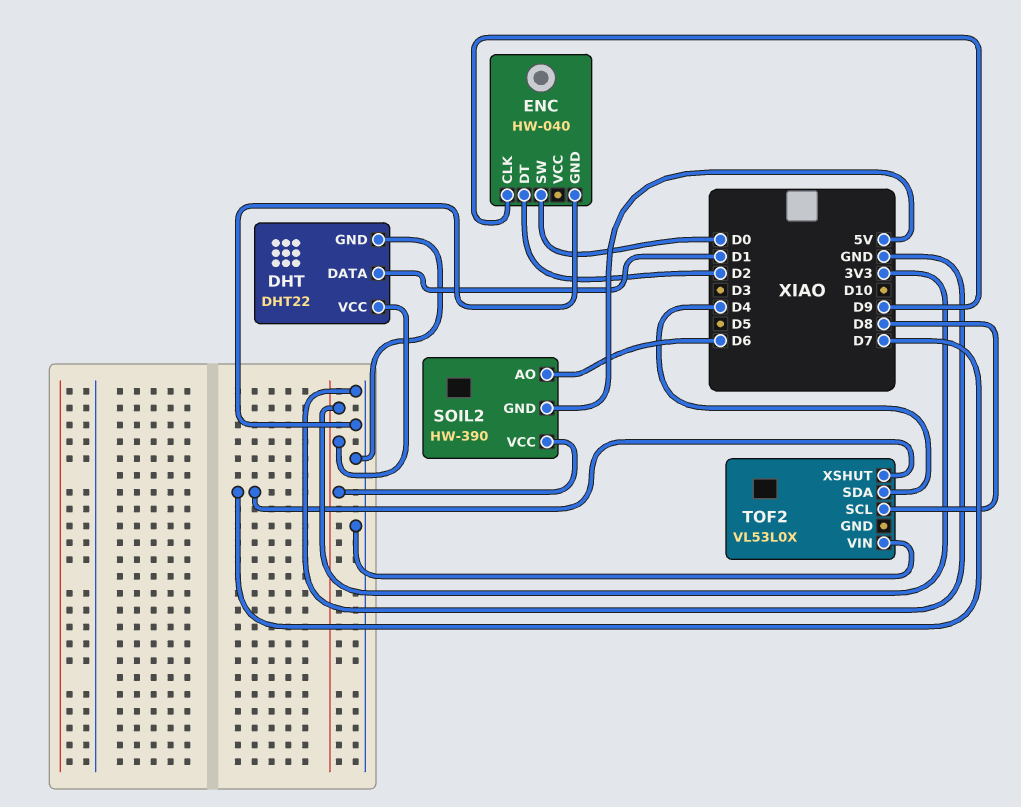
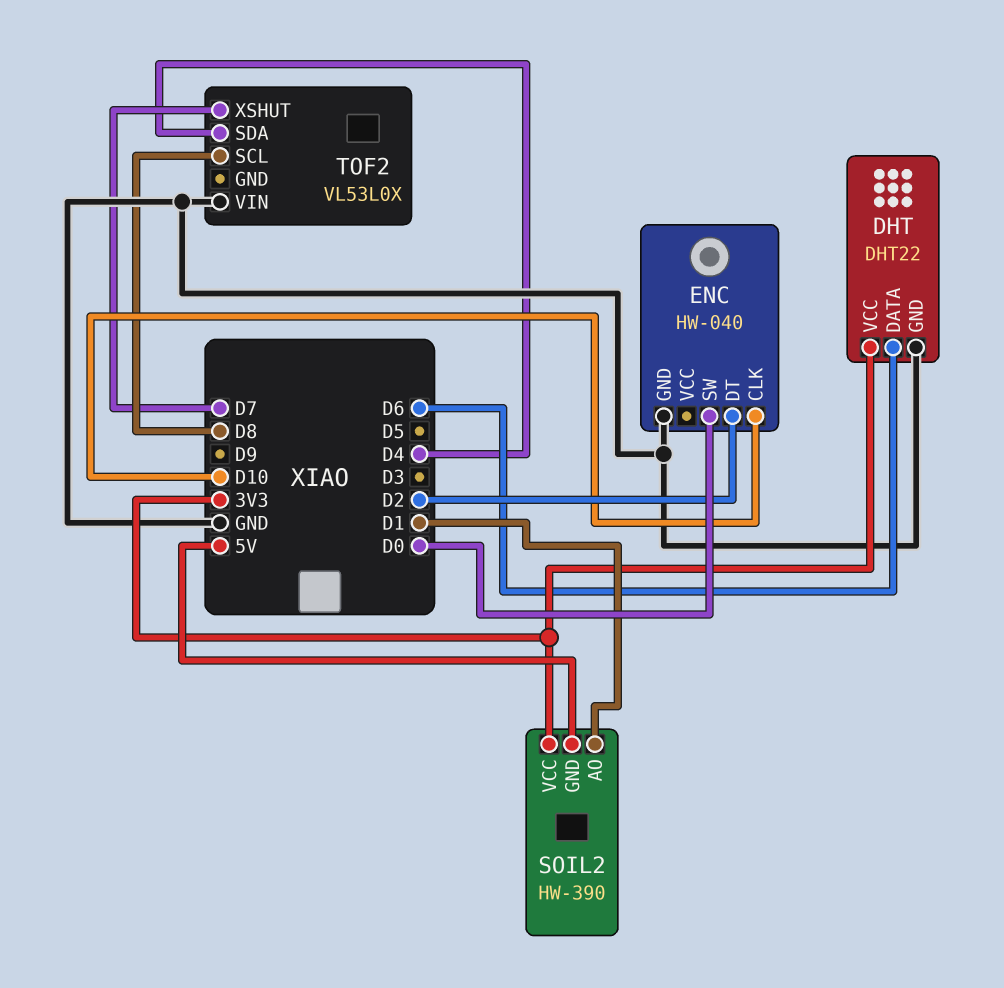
DHT pin DATA: D1 -> D6
ENC pin CLK: D9 -> D10
SOIL2 pin AO: D6 -> D1

